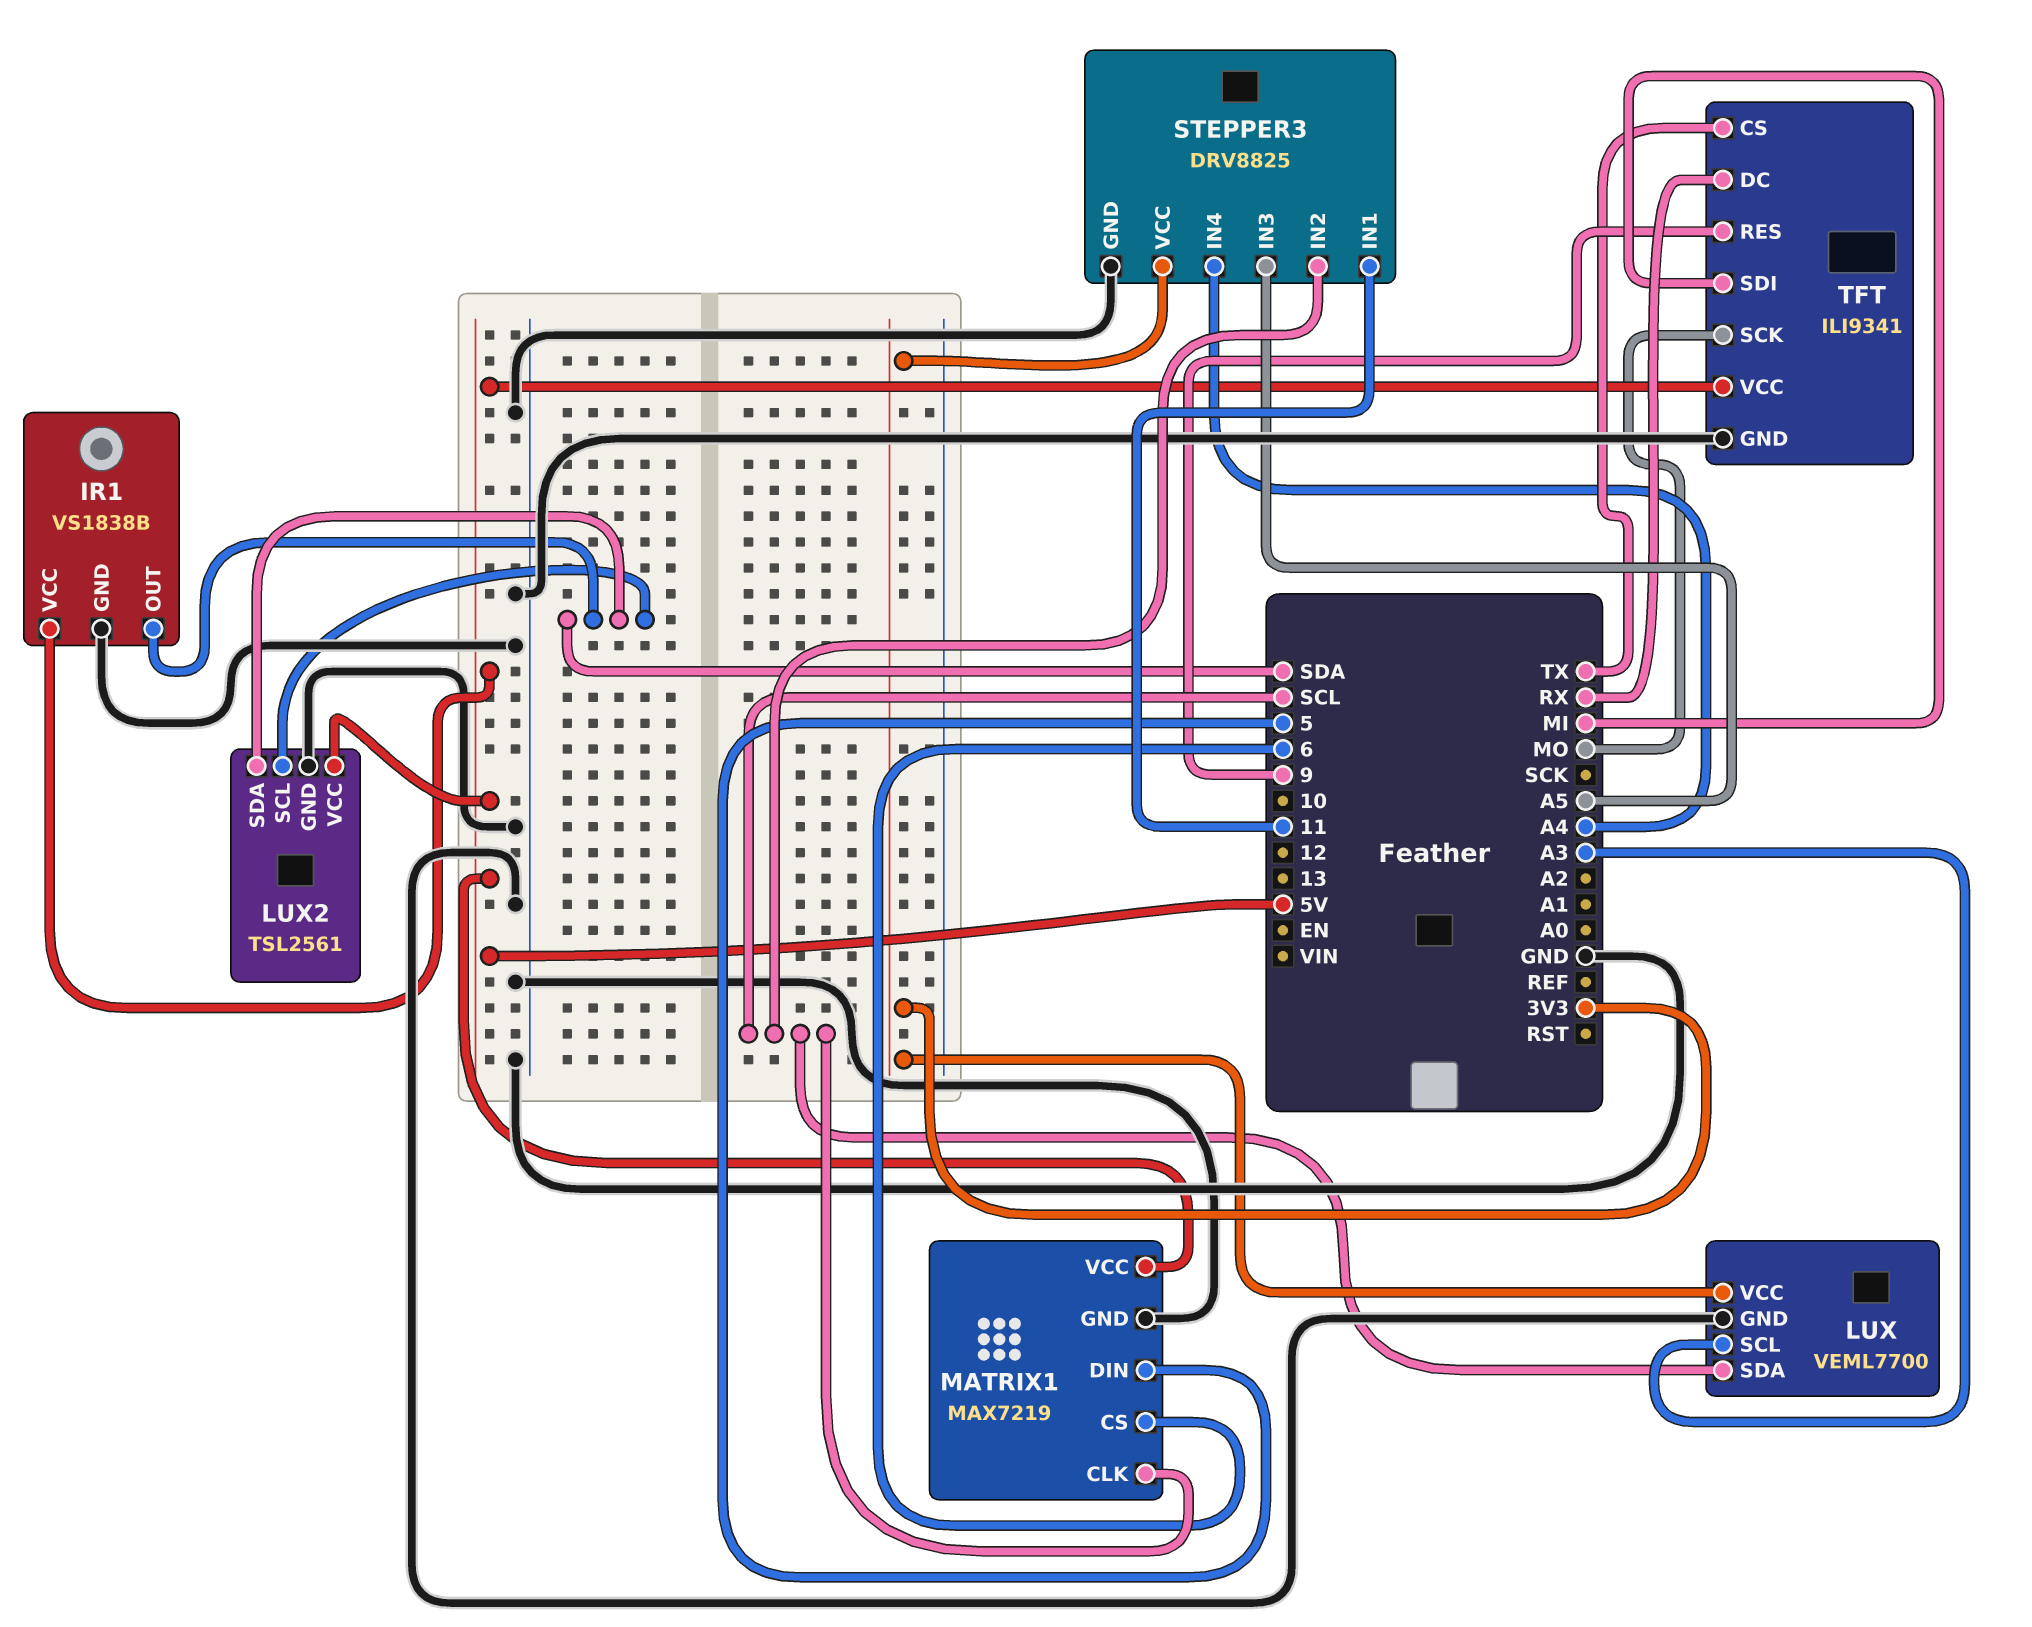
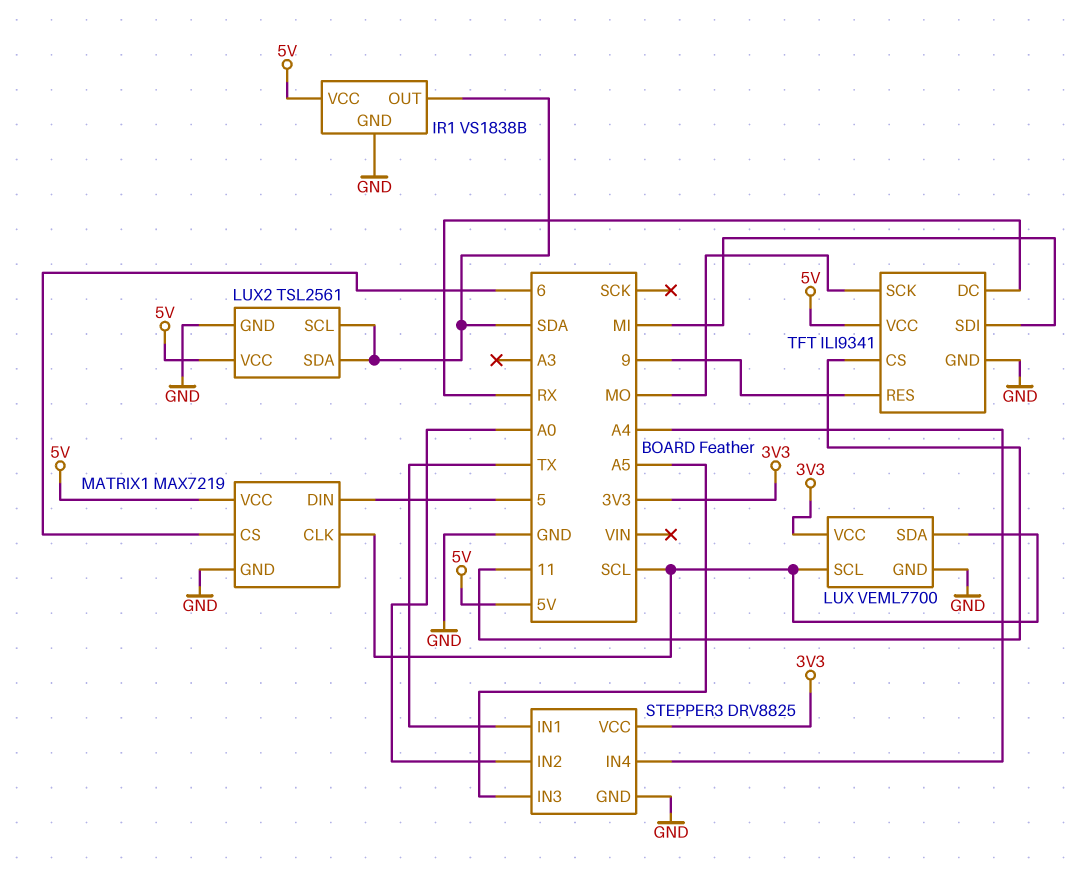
LUX pin SCL: A3 -> SCL
STEPPER3 pin IN1: 11 -> TX
STEPPER3 pin IN2: SCL -> A0
TFT pin CS: TX -> 11

